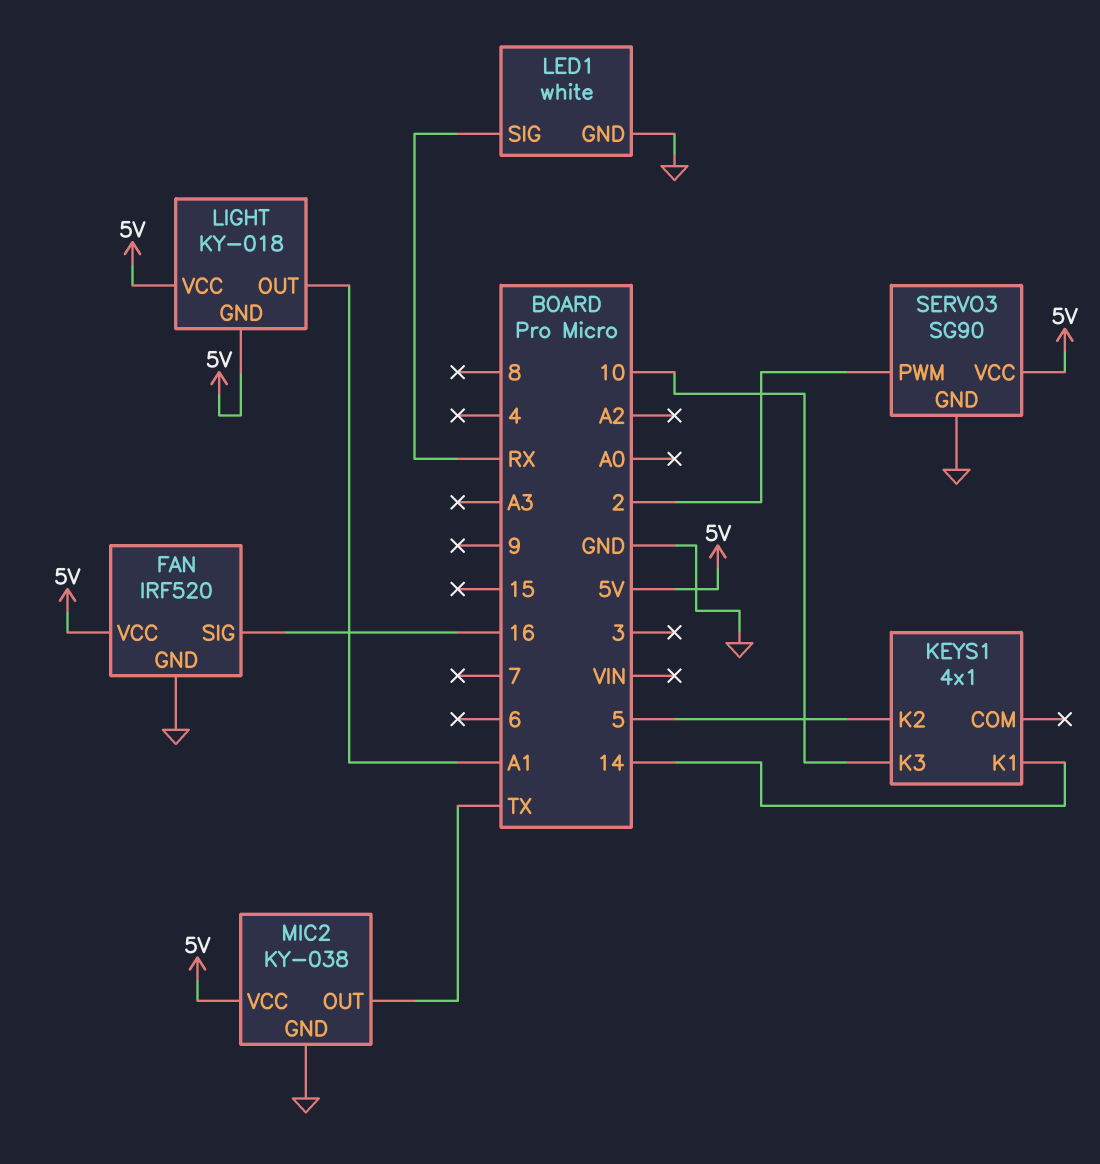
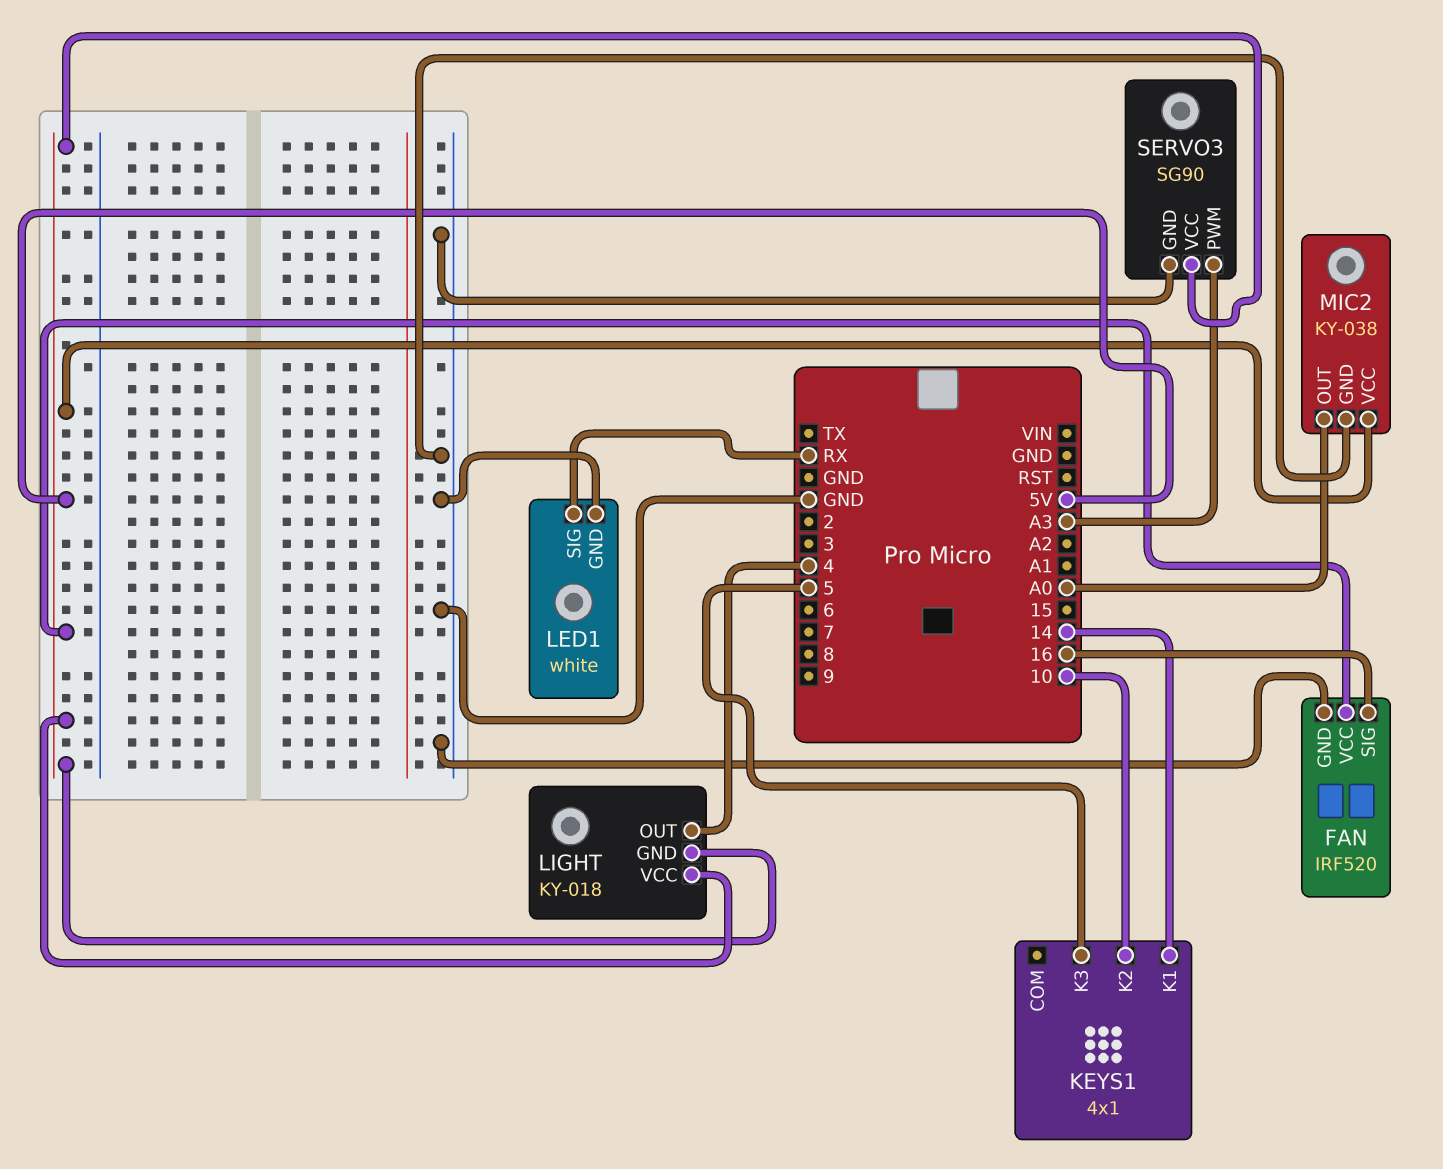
KEYS1 pin K2: 5 -> 10
KEYS1 pin K3: 10 -> 5
LIGHT pin OUT: A1 -> 4
MIC2 pin OUT: TX -> A0
SERVO3 pin PWM: 2 -> A3

